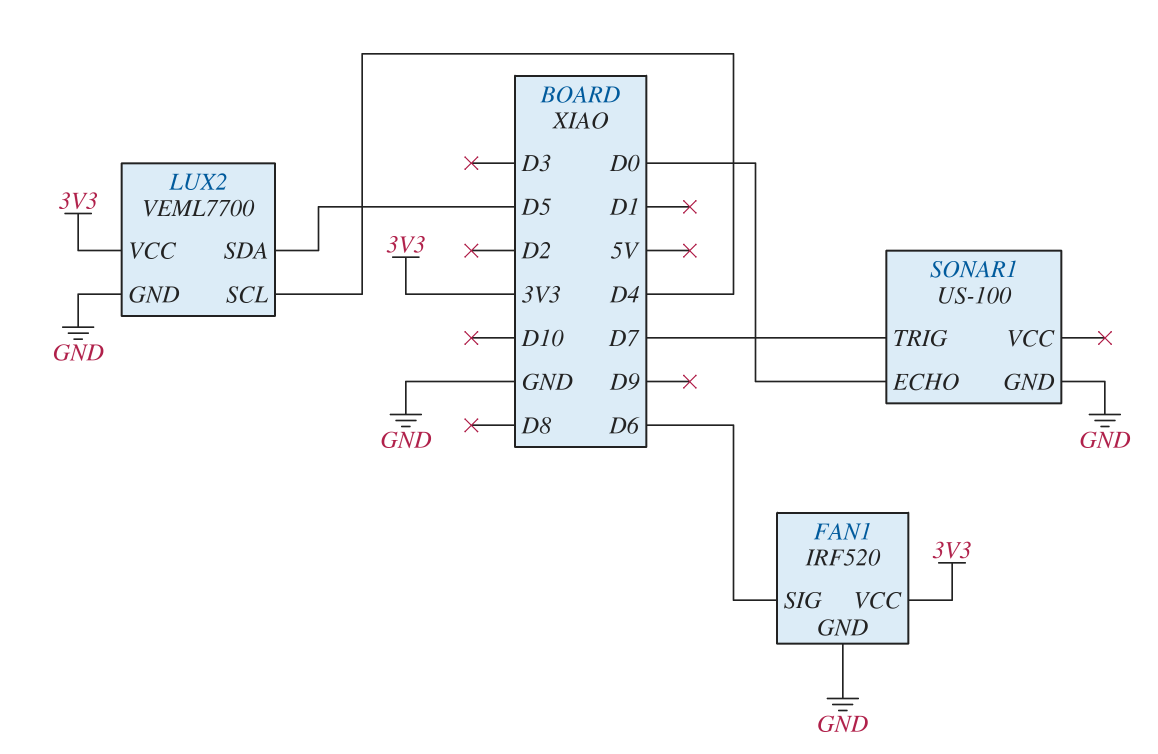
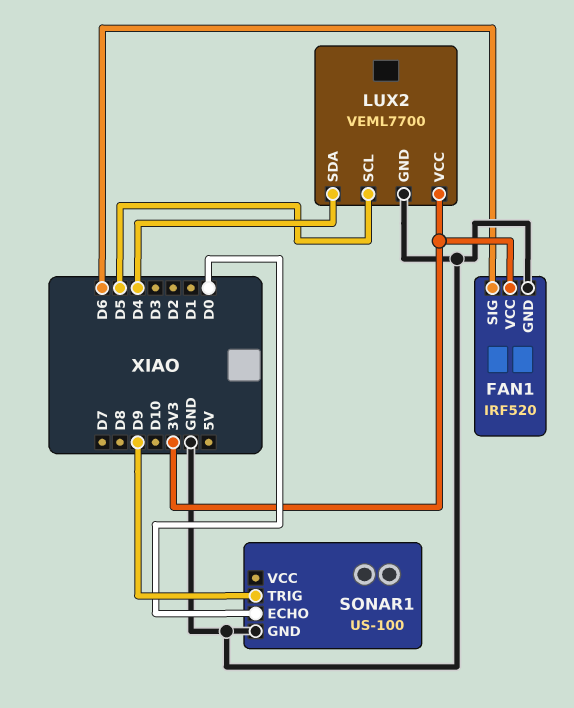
LUX2 pin SCL: D4 -> D5
LUX2 pin SDA: D5 -> D4
SONAR1 pin TRIG: D7 -> D9

